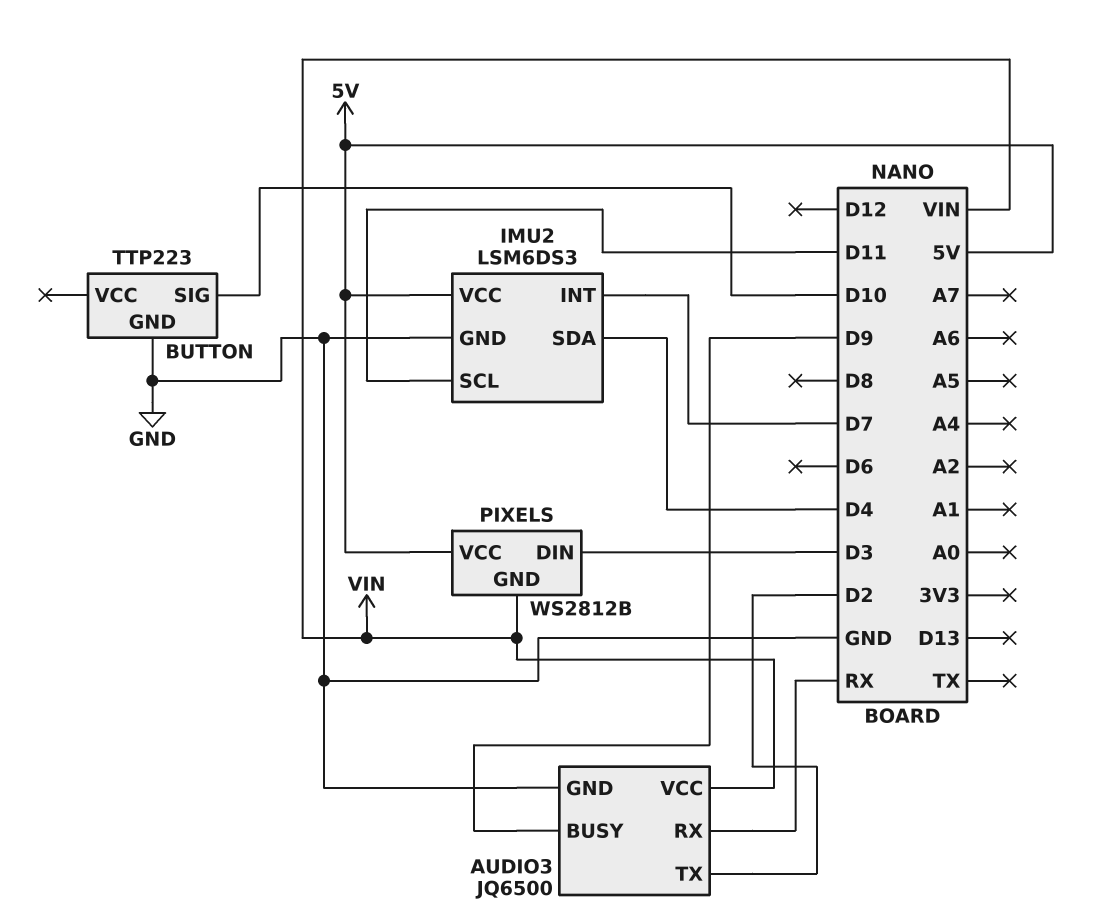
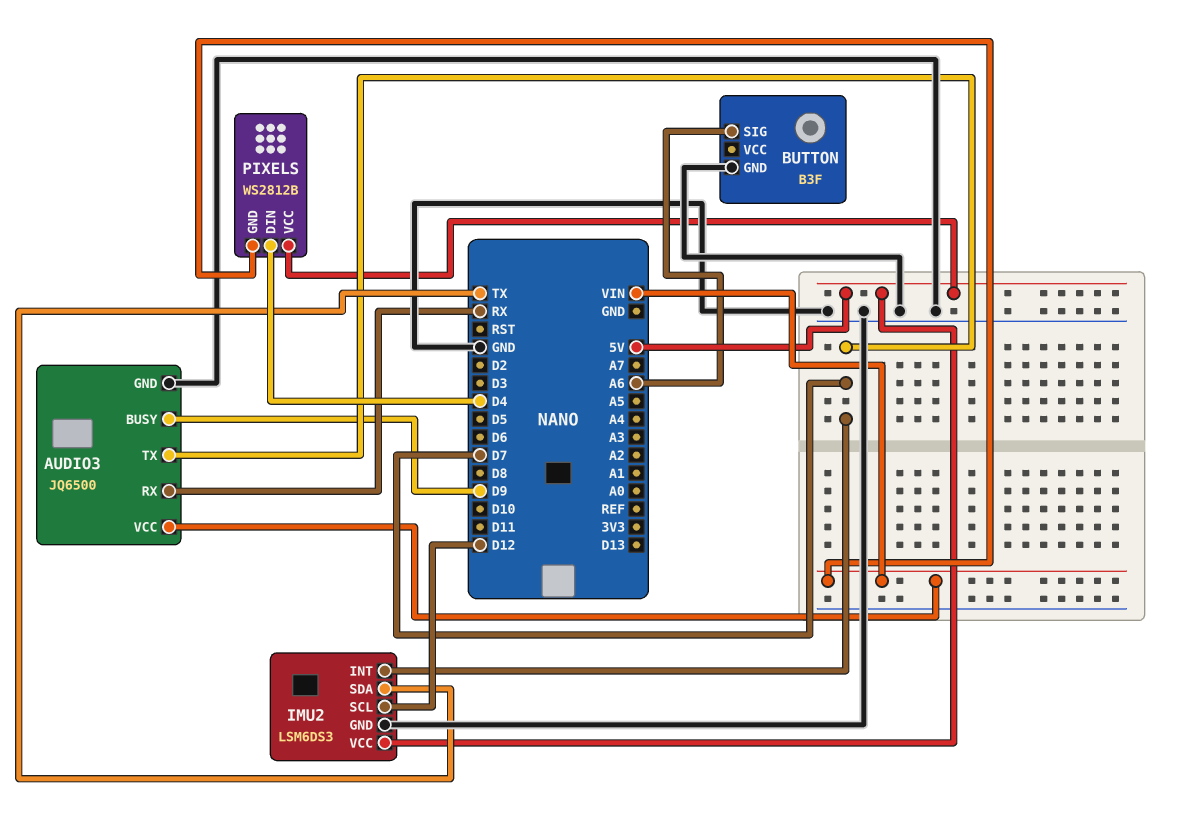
AUDIO3 pin TX: D2 -> D7
BUTTON: TTP223 -> B3F
BUTTON pin SIG: D10 -> A6
IMU2 pin SCL: D11 -> D12
IMU2 pin SDA: D4 -> TX
PIXELS pin DIN: D3 -> D4

